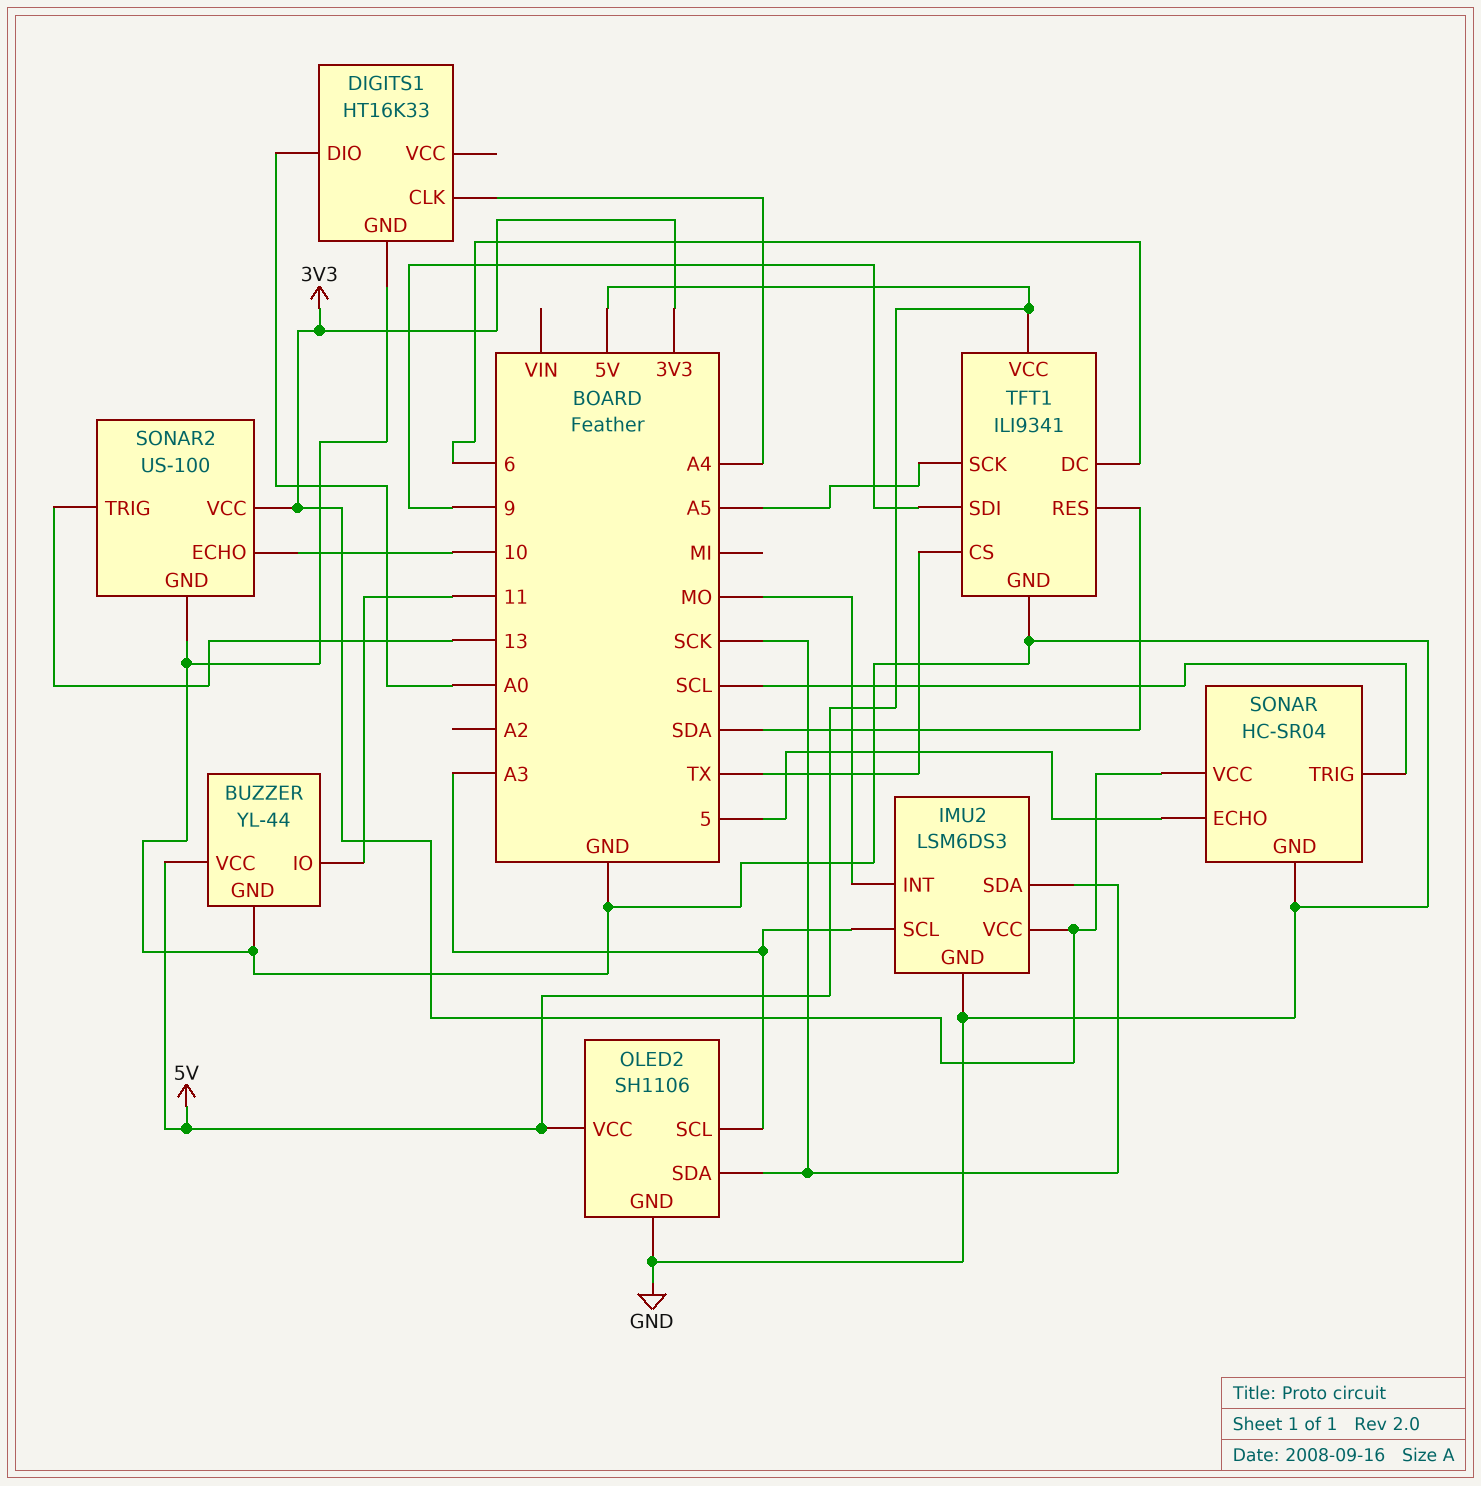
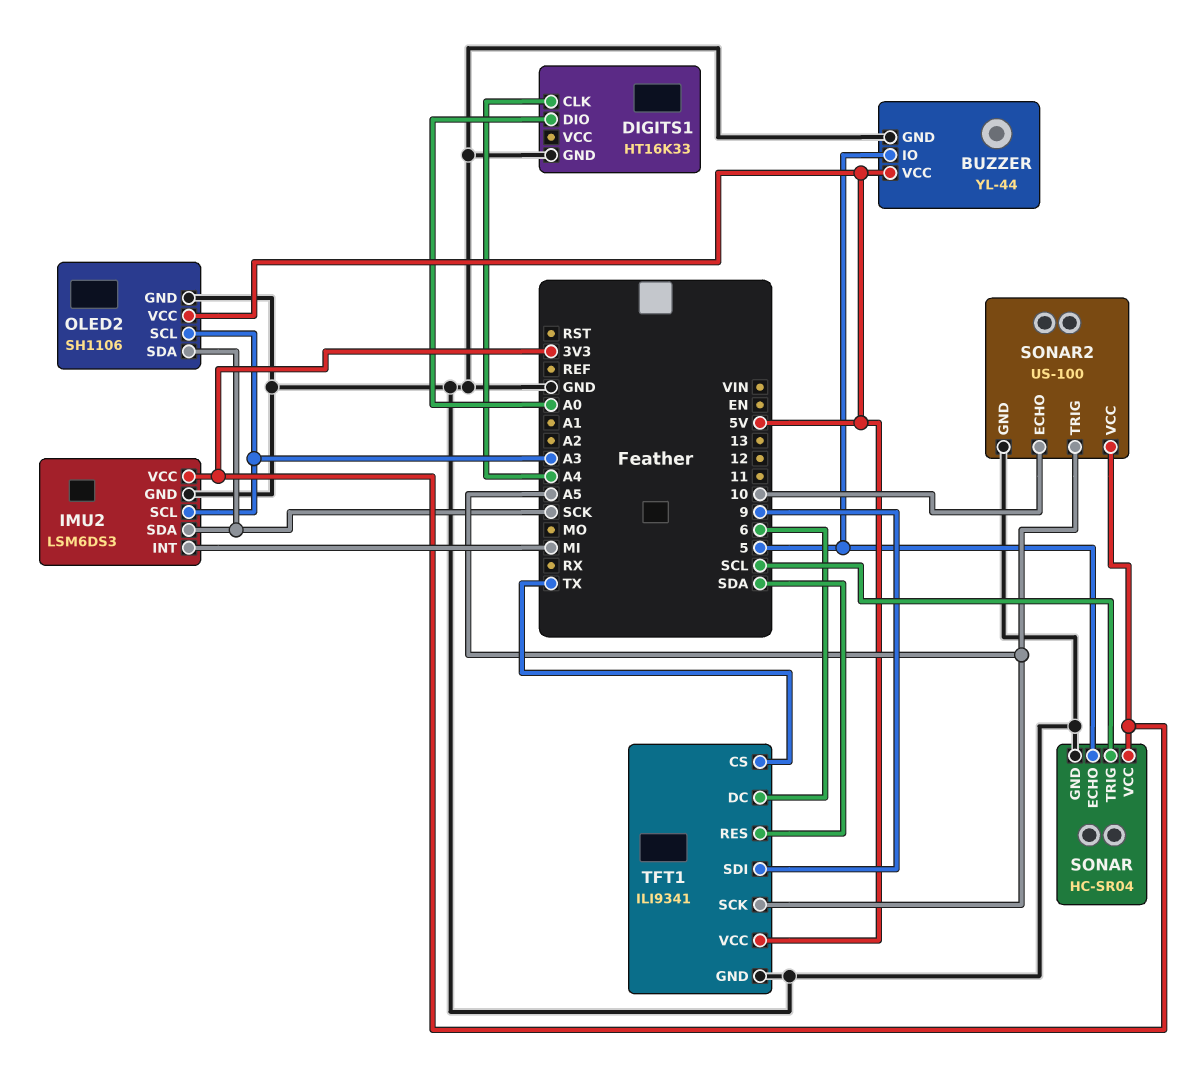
BUZZER pin IO: 11 -> 5
IMU2 pin INT: MO -> MI
SONAR2 pin TRIG: 13 -> A5

